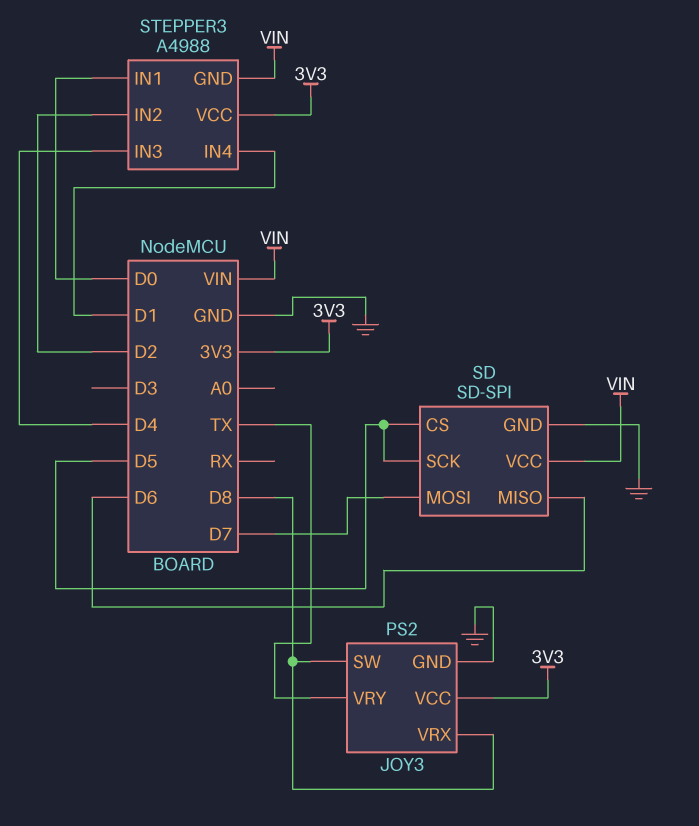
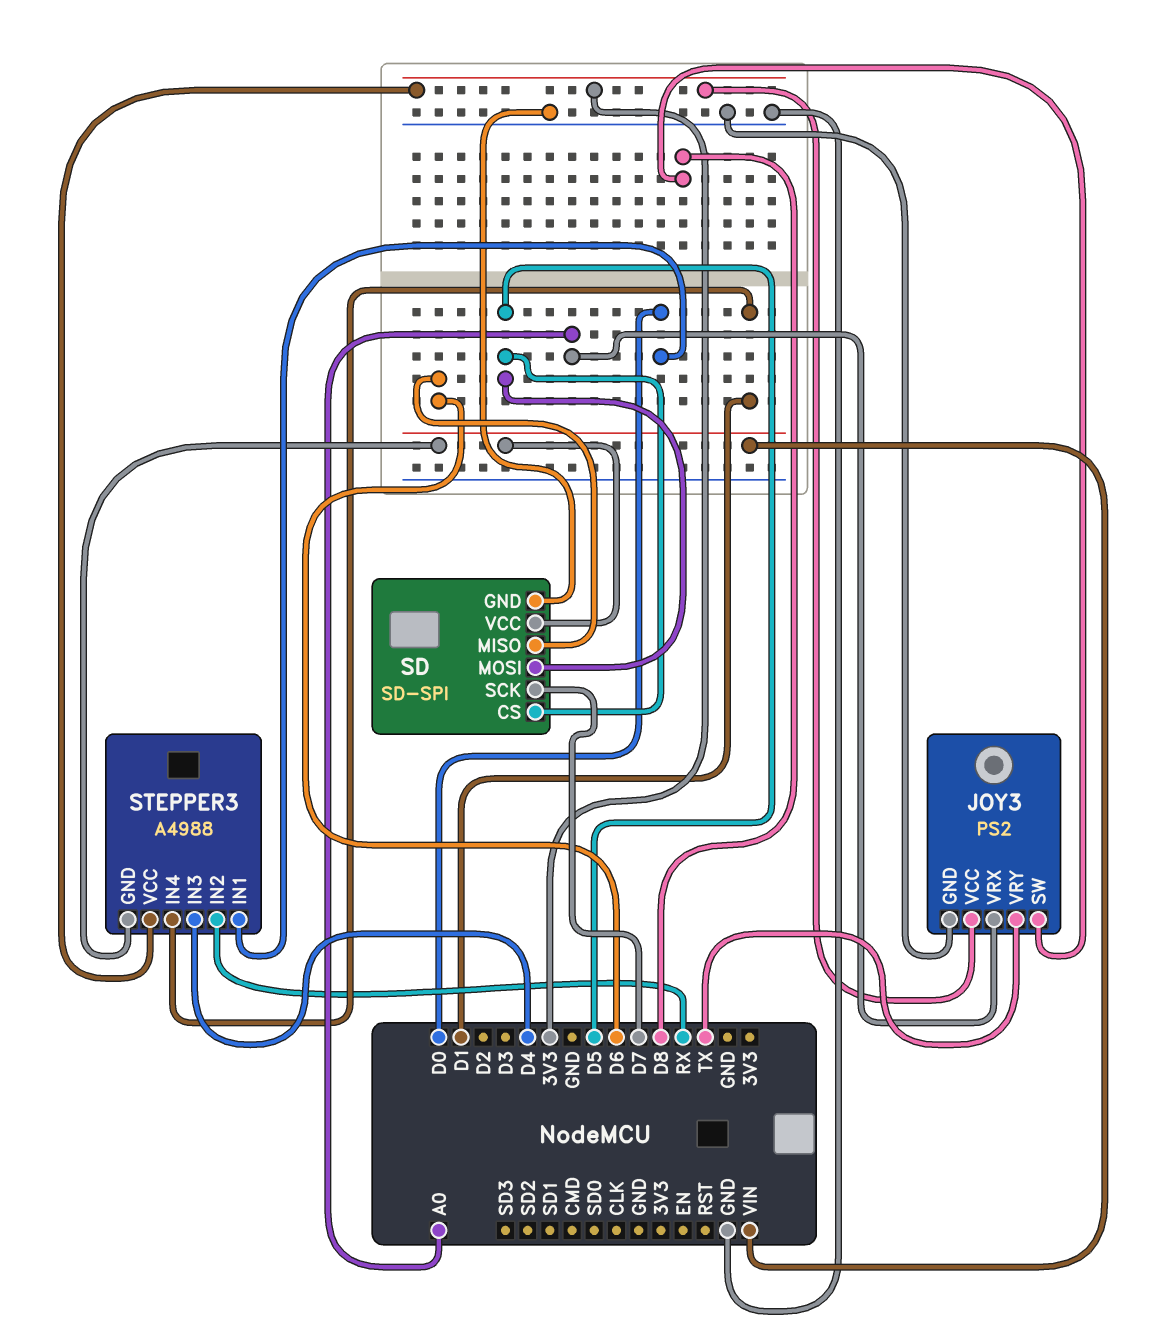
JOY3 pin VRX: D8 -> A0
SD pin MOSI: D7 -> D5
SD pin SCK: D5 -> D7
STEPPER3 pin IN2: D2 -> RX

